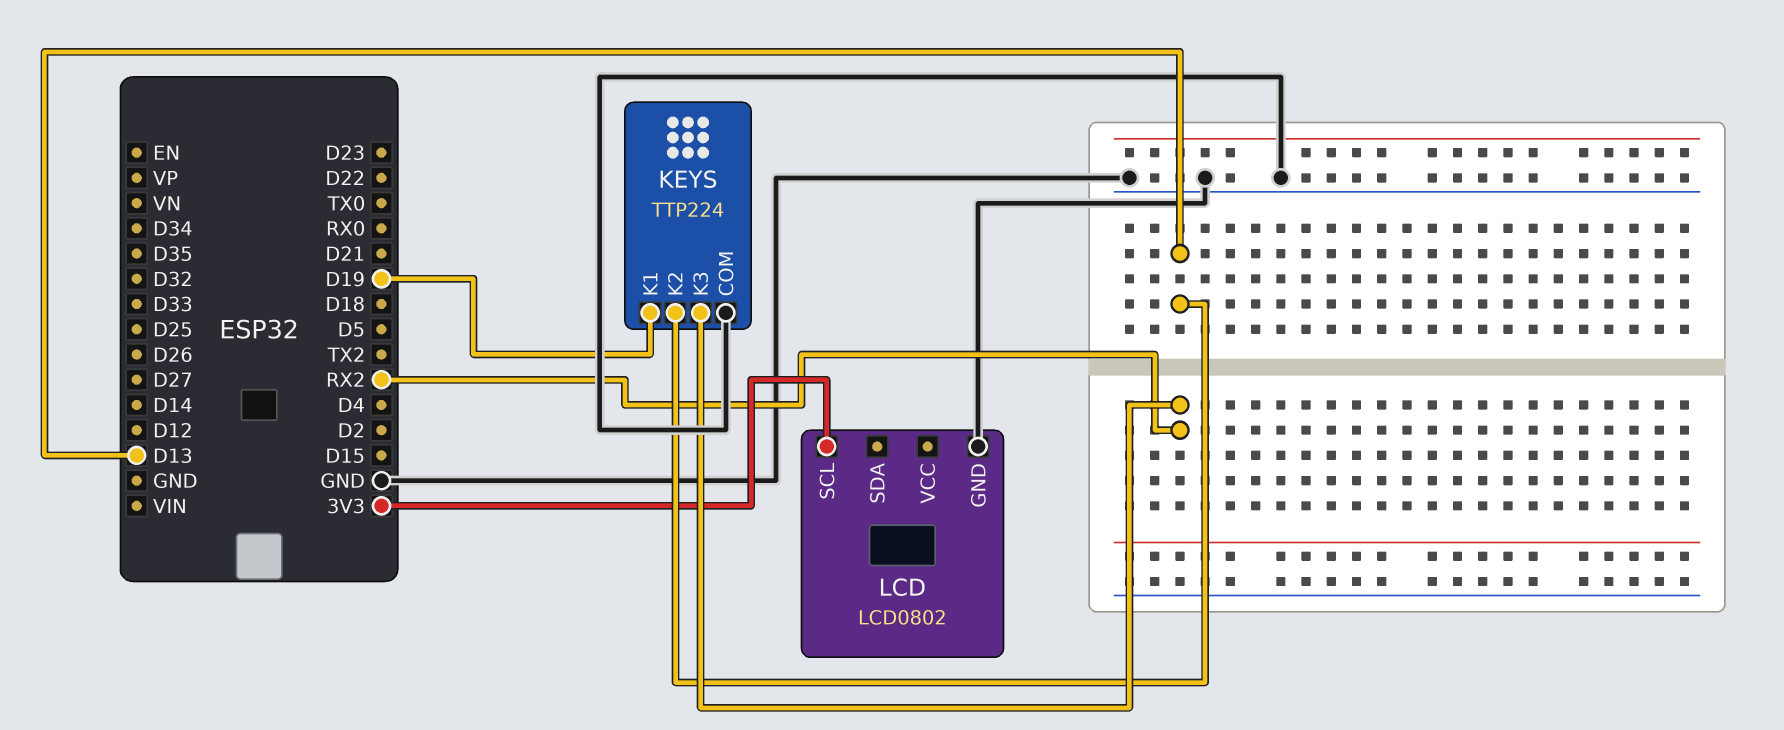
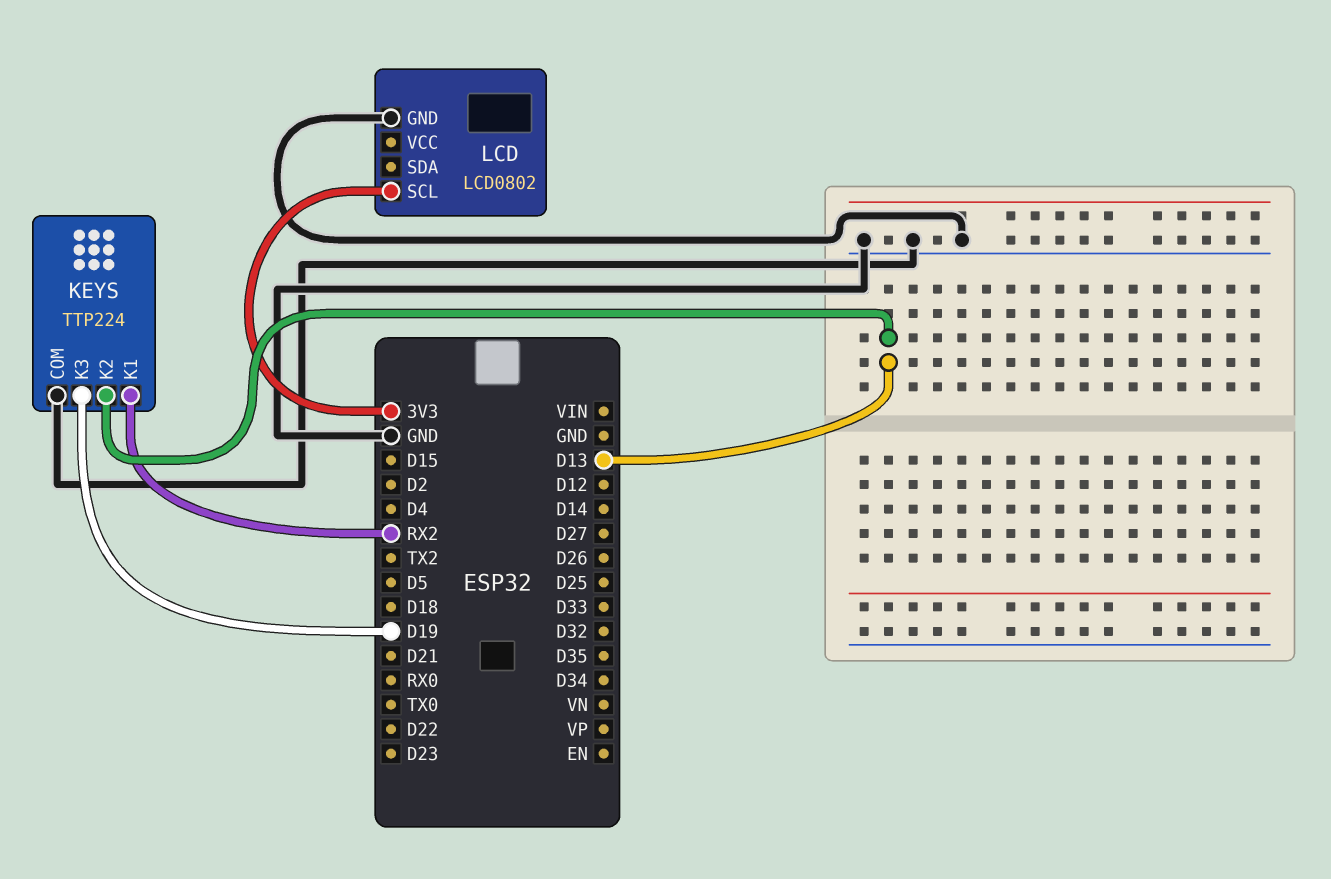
KEYS pin K1: D19 -> RX2
KEYS pin K3: RX2 -> D19

